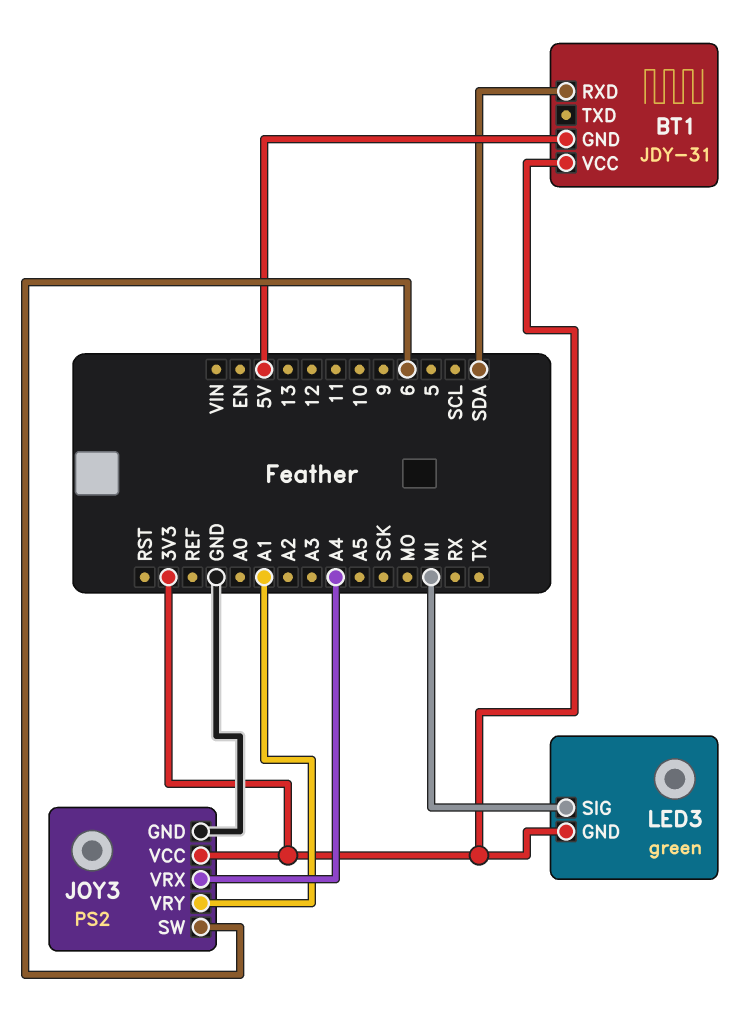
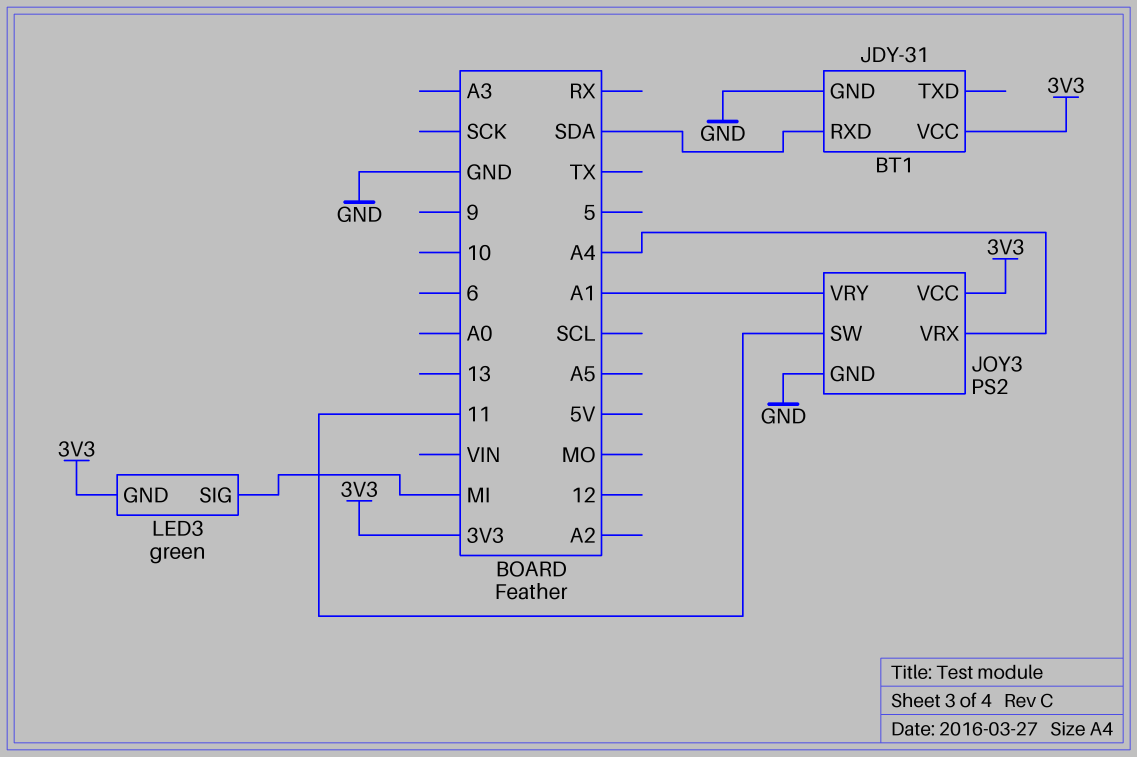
BT1 pin GND: 5V -> GND
JOY3 pin SW: 6 -> 11

